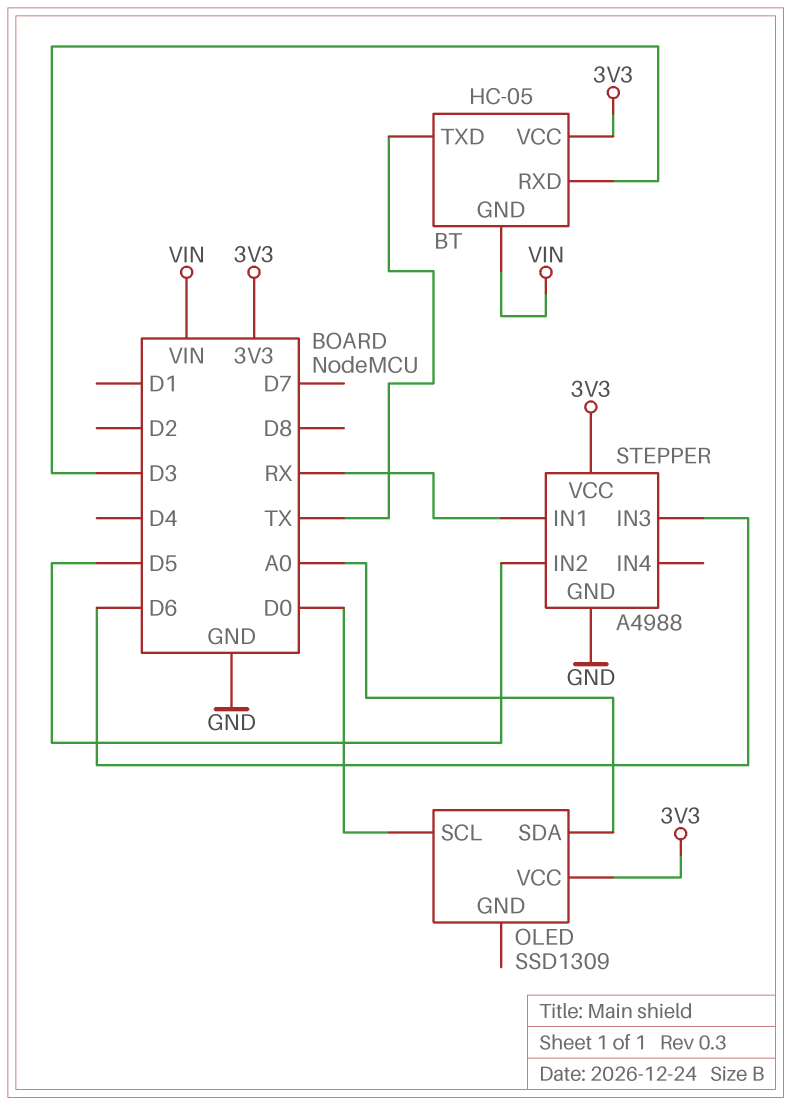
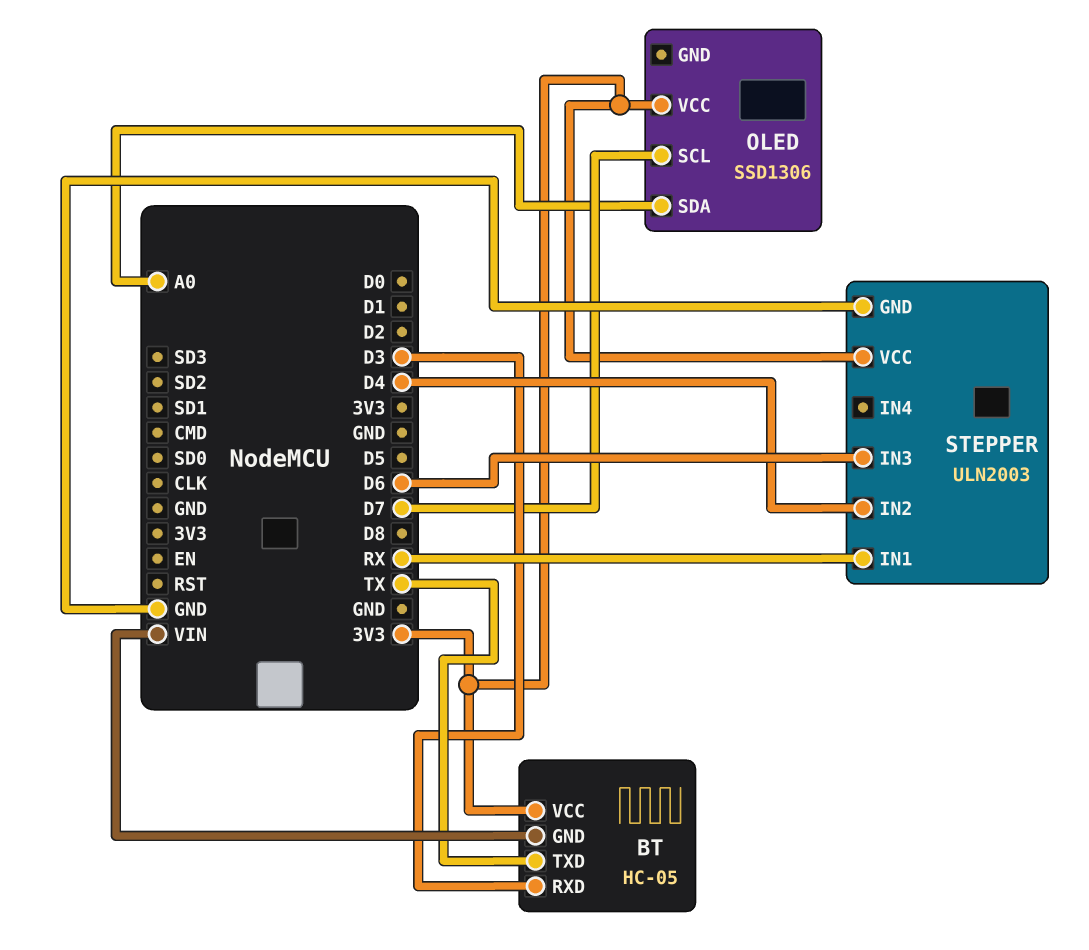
OLED: SSD1309 -> SSD1306
OLED pin SCL: D0 -> D7
STEPPER: A4988 -> ULN2003
STEPPER pin IN2: D5 -> D4

